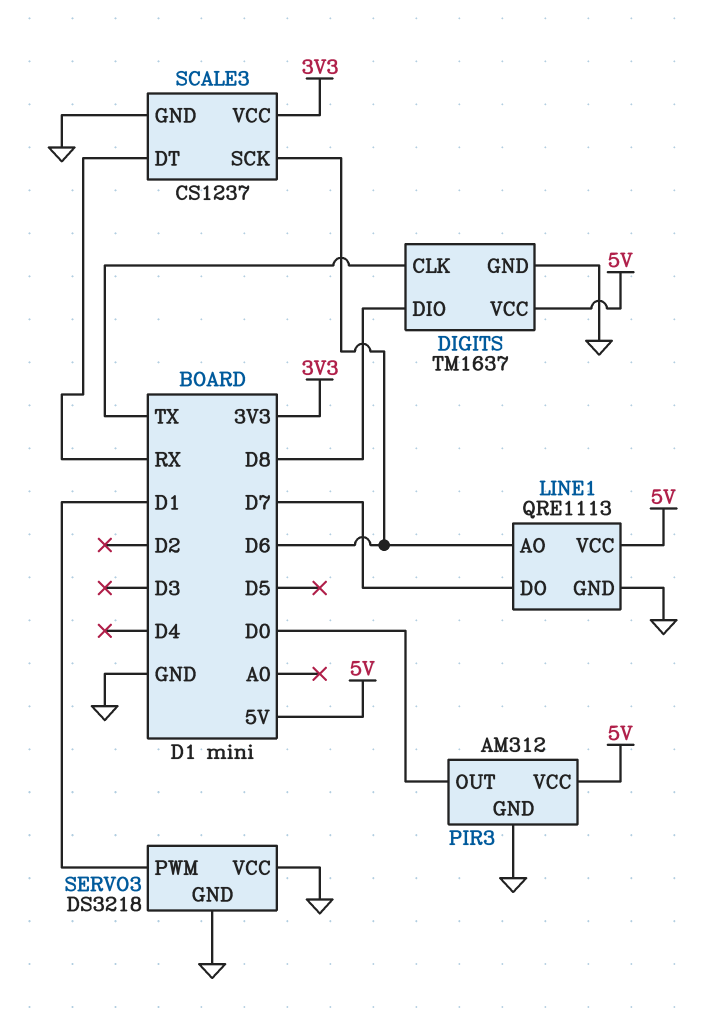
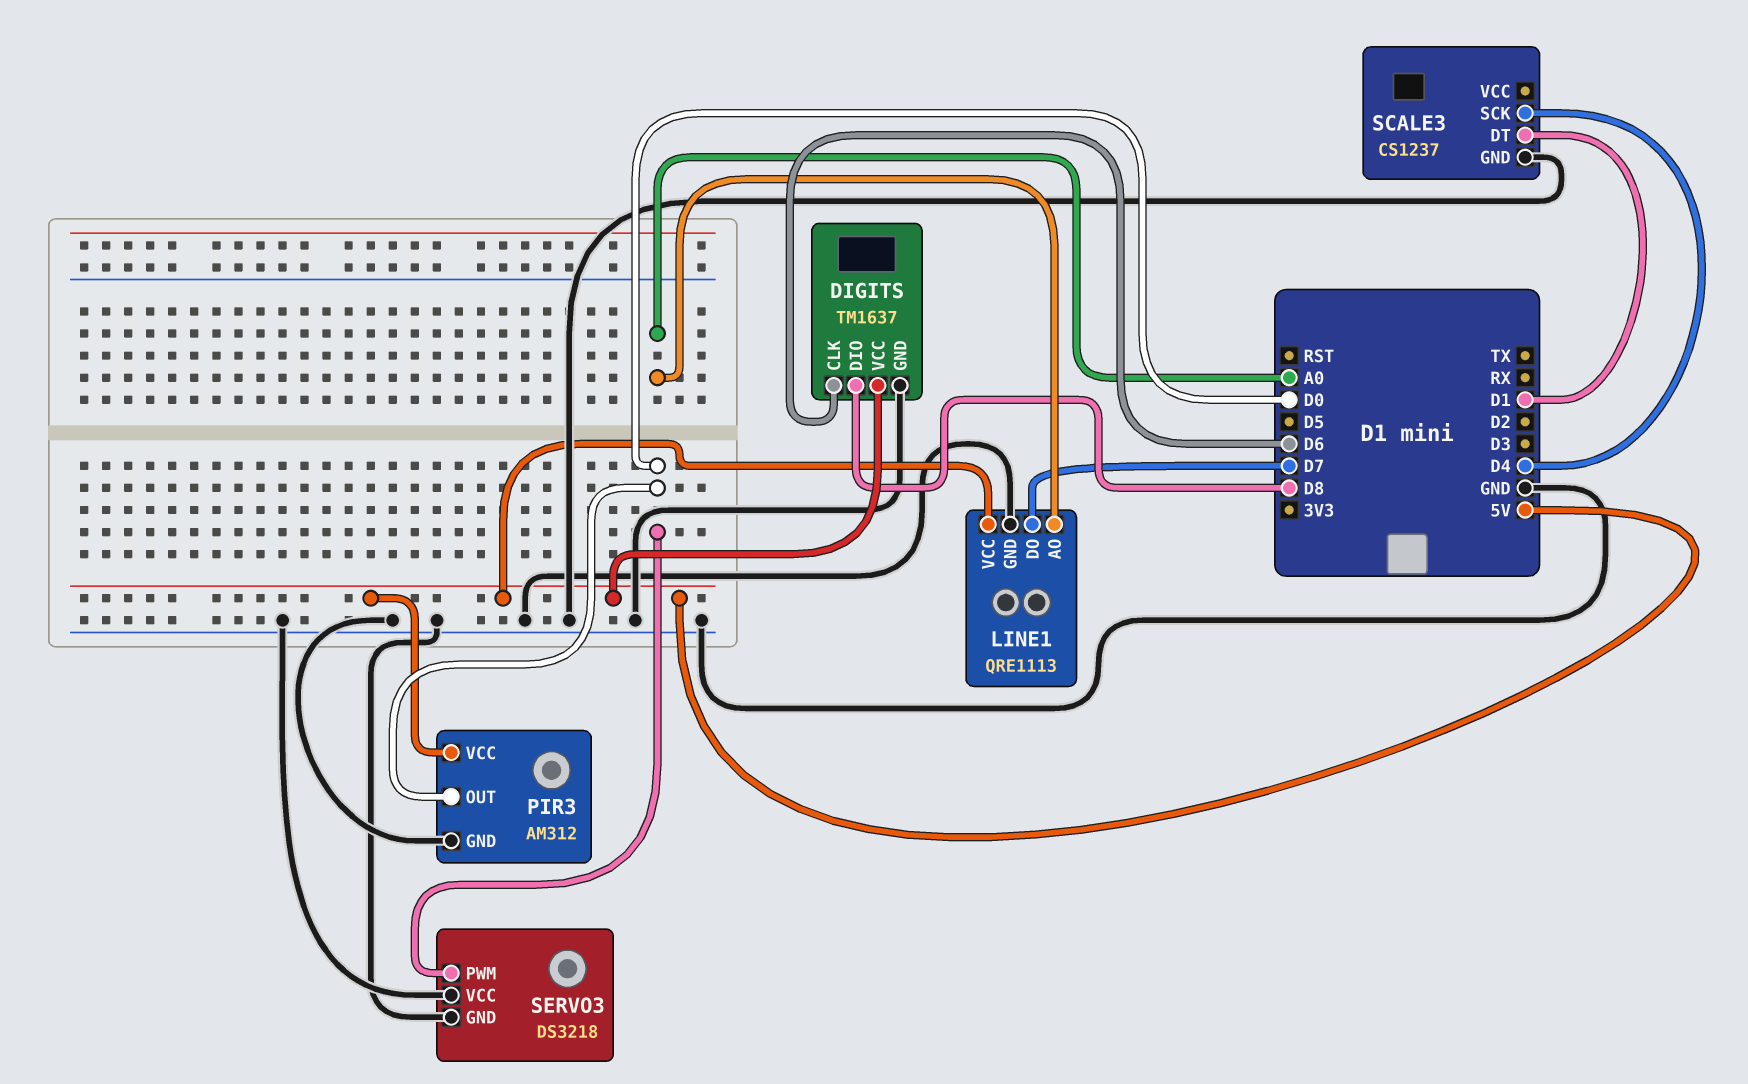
DIGITS pin CLK: TX -> D6
LINE1 pin AO: D6 -> A0
SCALE3 pin DT: RX -> D1
SCALE3 pin SCK: D6 -> D4
SCALE3 pin VCC: 3V3 -> none
SERVO3 pin PWM: D1 -> D0

